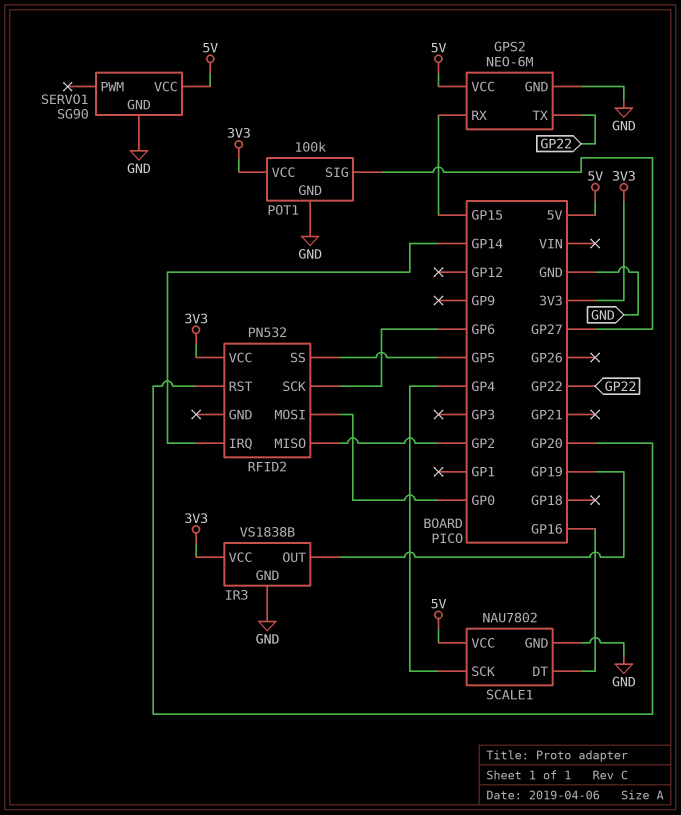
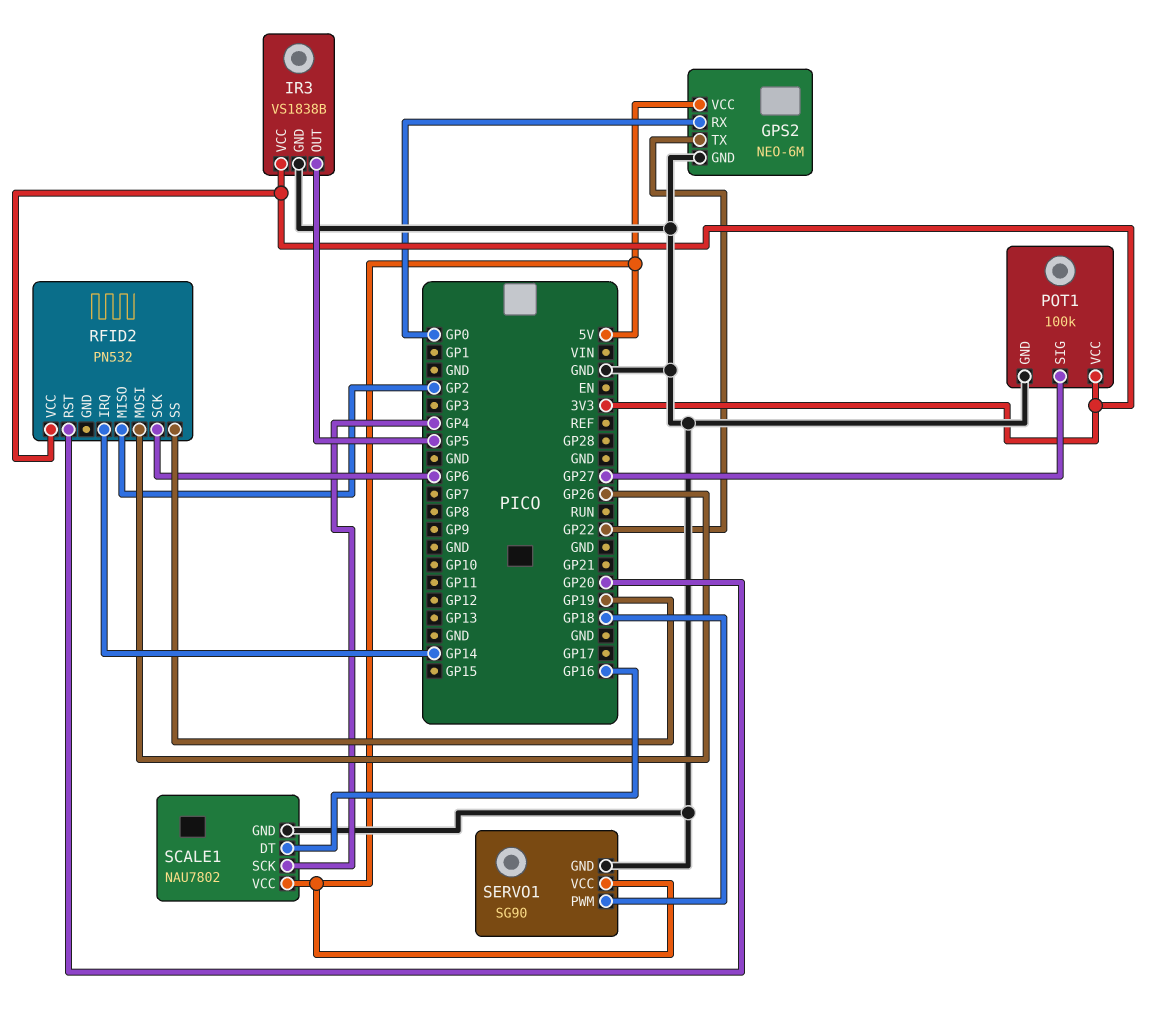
GPS2 pin RX: GP15 -> GP0
IR3 pin OUT: GP19 -> GP5
RFID2 pin MOSI: GP0 -> GP26
RFID2 pin SS: GP5 -> GP19
SERVO1 pin PWM: none -> GP18

